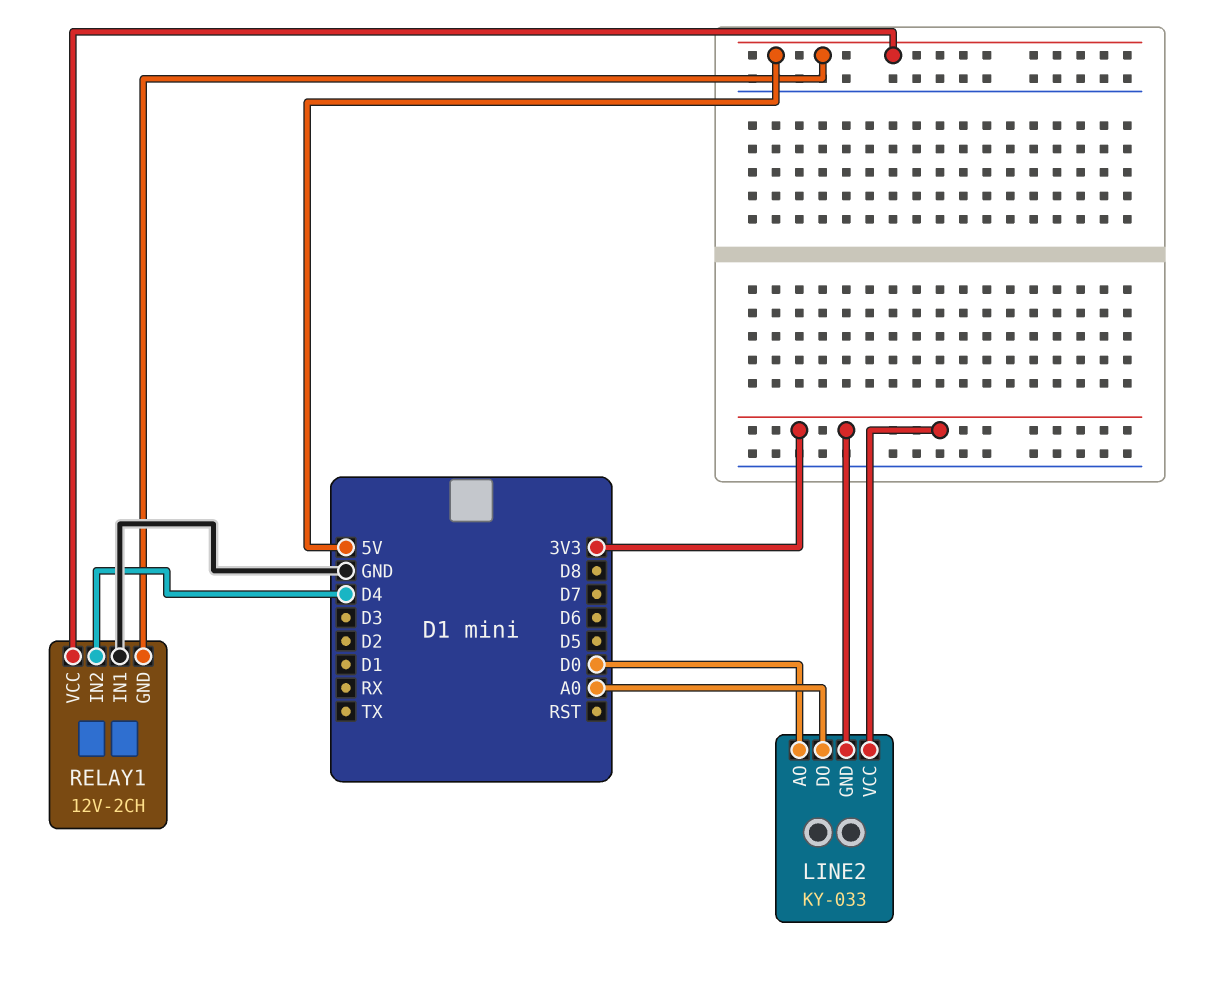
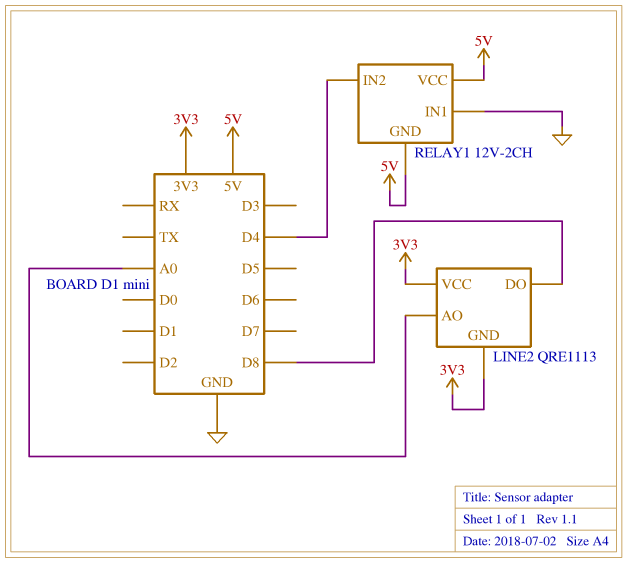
LINE2: KY-033 -> QRE1113
LINE2 pin AO: D0 -> A0
LINE2 pin DO: A0 -> D8

